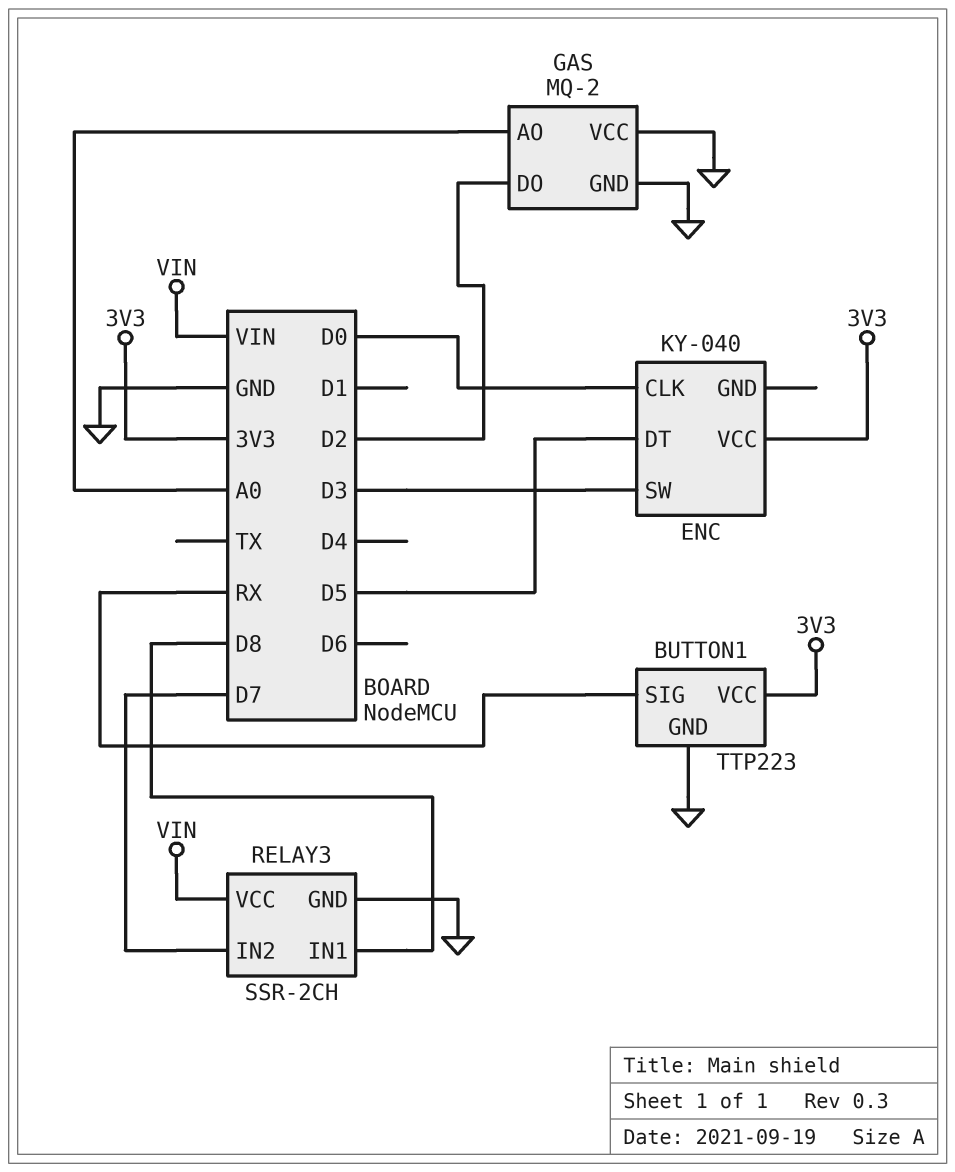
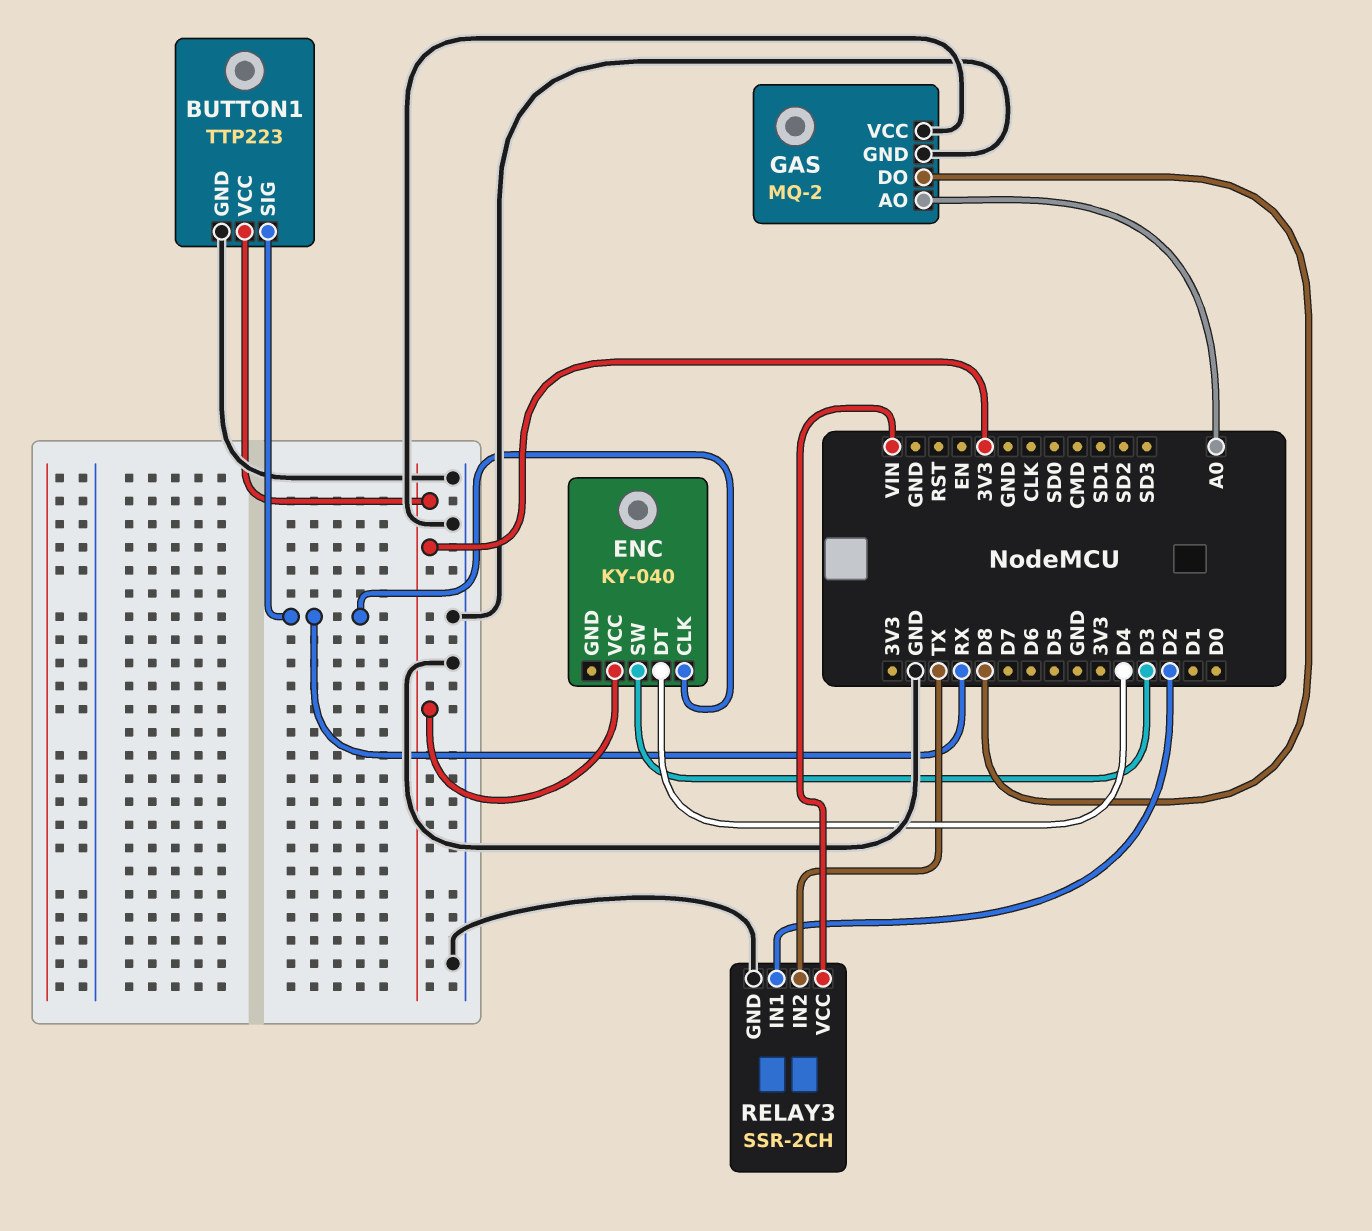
ENC pin CLK: D0 -> RX
ENC pin DT: D5 -> D4
GAS pin DO: D2 -> D8
RELAY3 pin IN1: D8 -> D2
RELAY3 pin IN2: D7 -> TX

